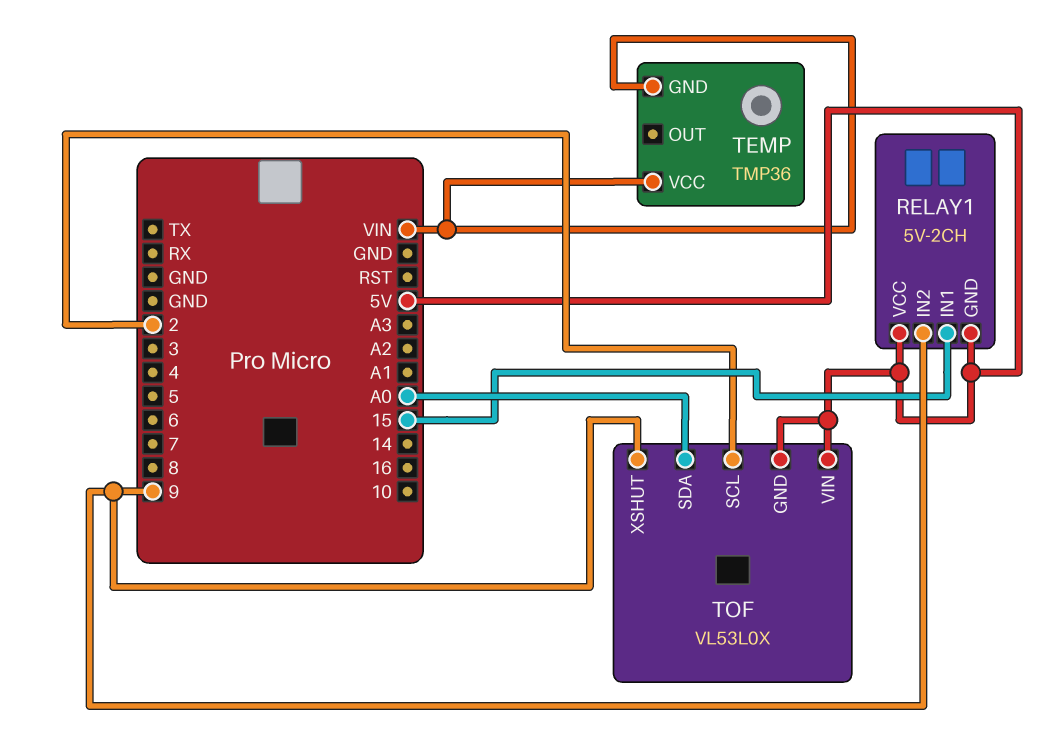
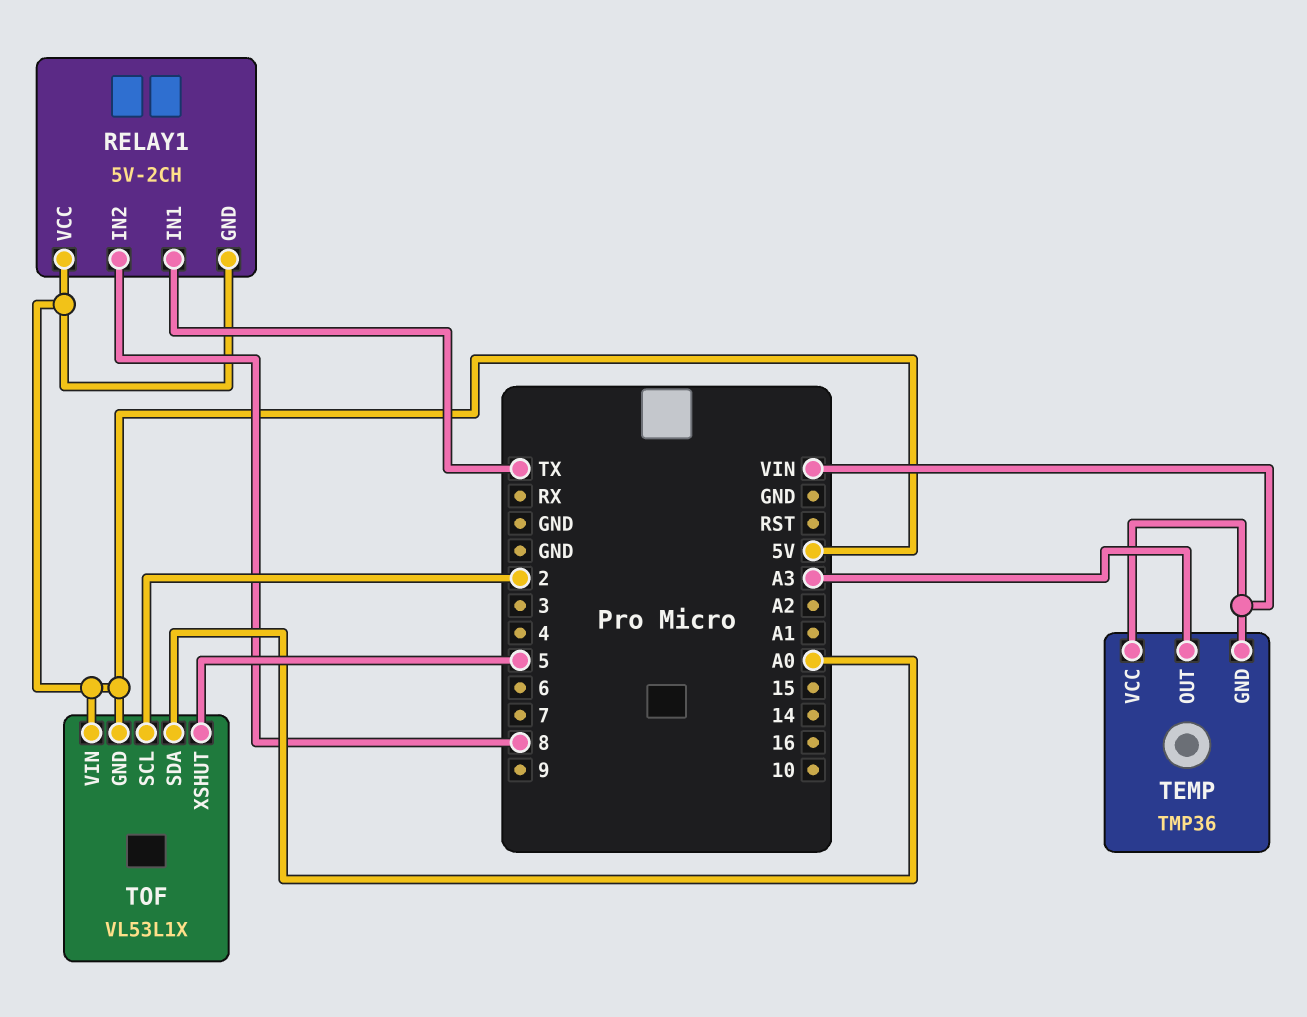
RELAY1 pin IN1: 15 -> TX
RELAY1 pin IN2: 9 -> 8
TEMP pin OUT: none -> A3
TOF: VL53L0X -> VL53L1X
TOF pin XSHUT: 9 -> 5

